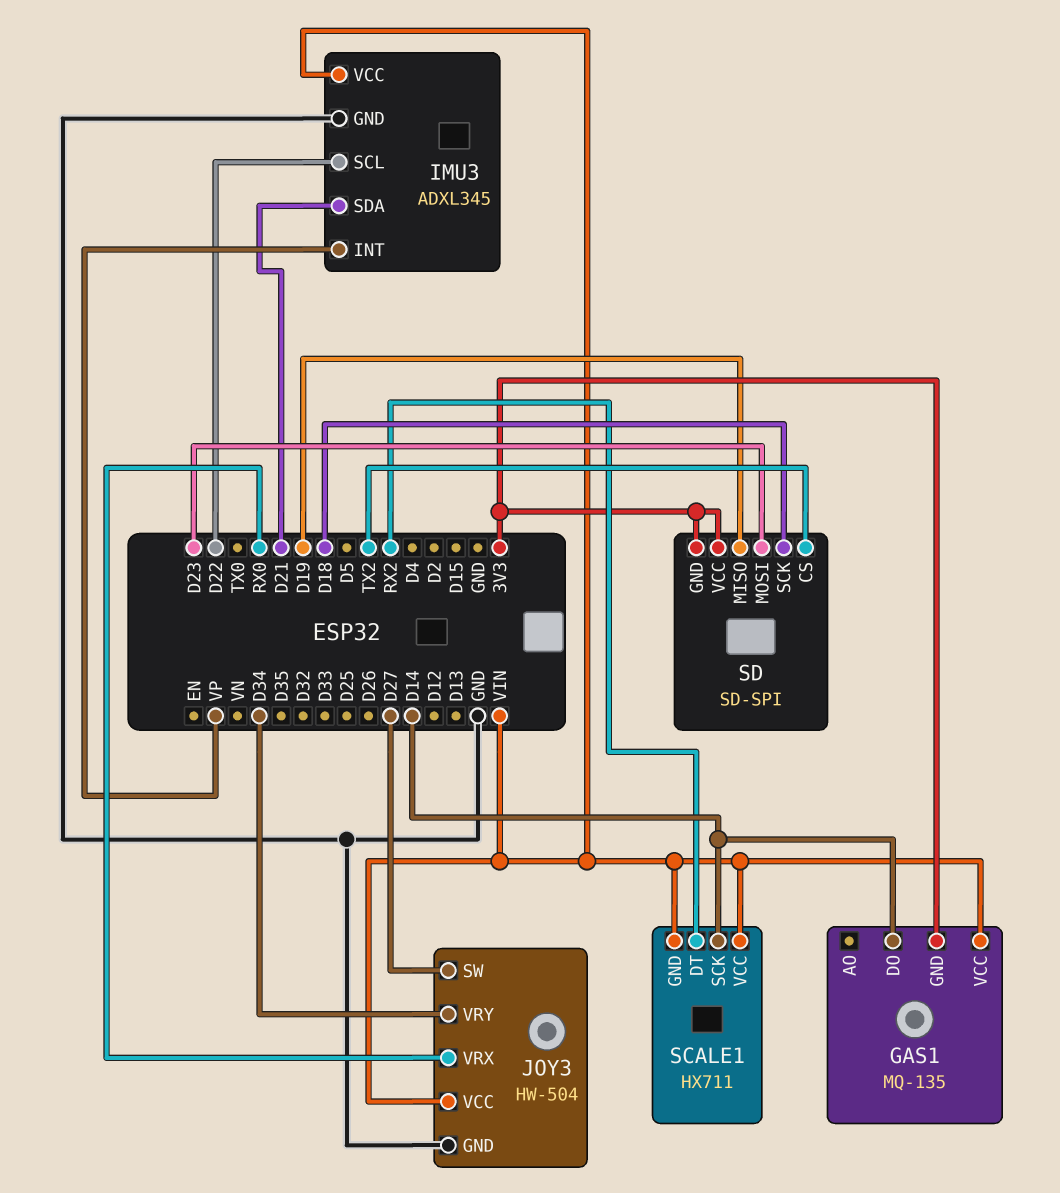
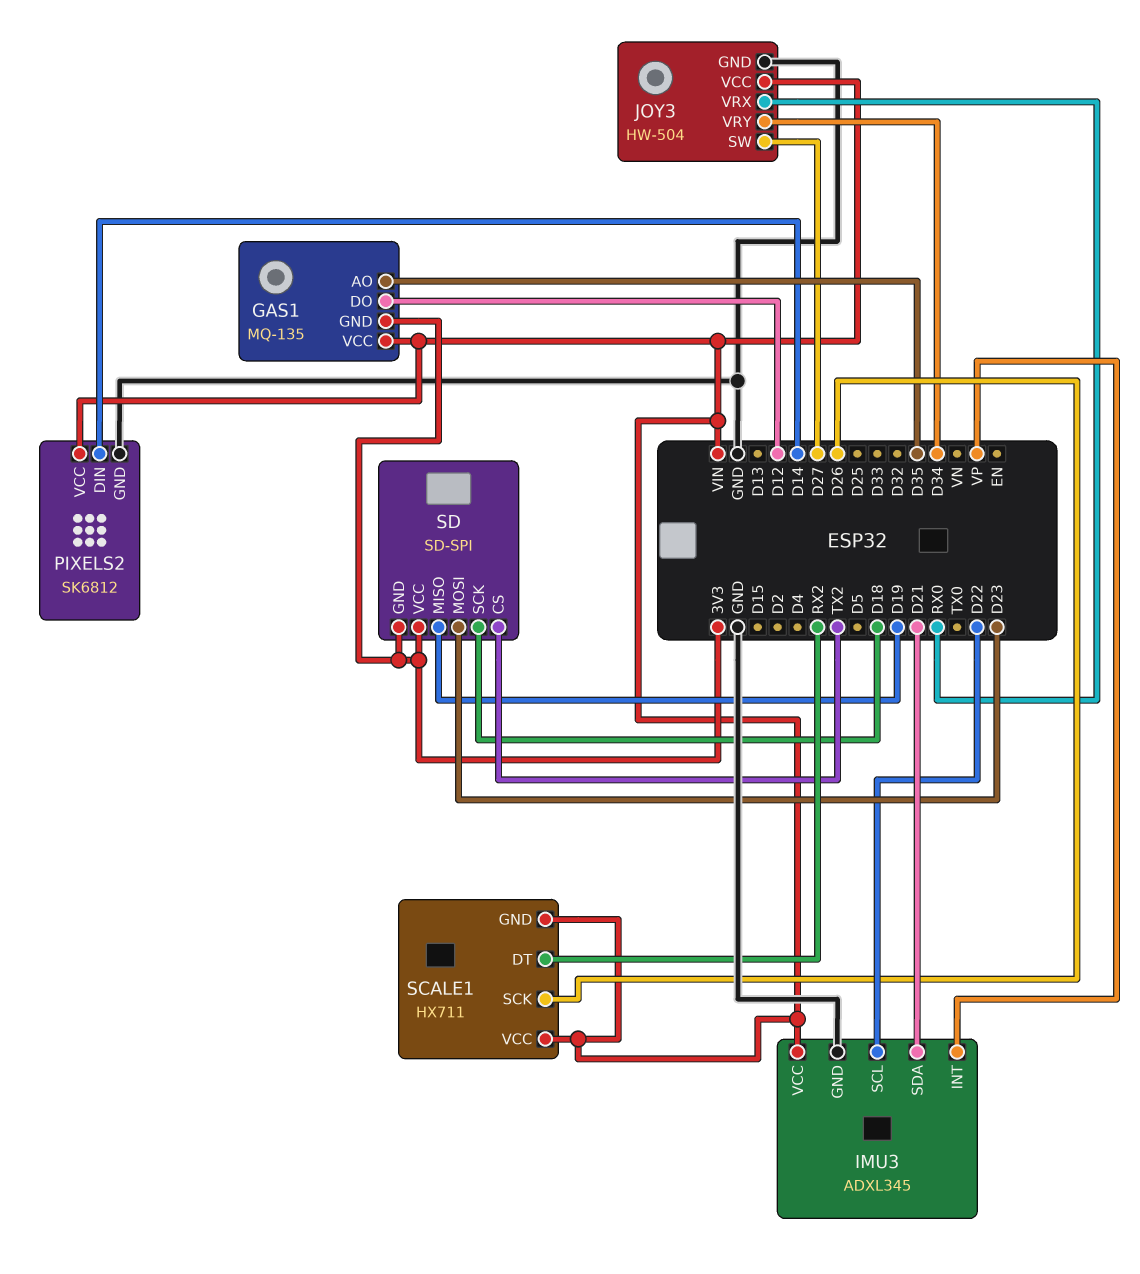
GAS1 pin AO: none -> D35
GAS1 pin DO: D14 -> D12
PIXELS2: none -> SK6812
PIXELS2 pin DIN: none -> D14
PIXELS2 pin GND: none -> GND
PIXELS2 pin VCC: none -> VIN
SCALE1 pin SCK: D14 -> D26

